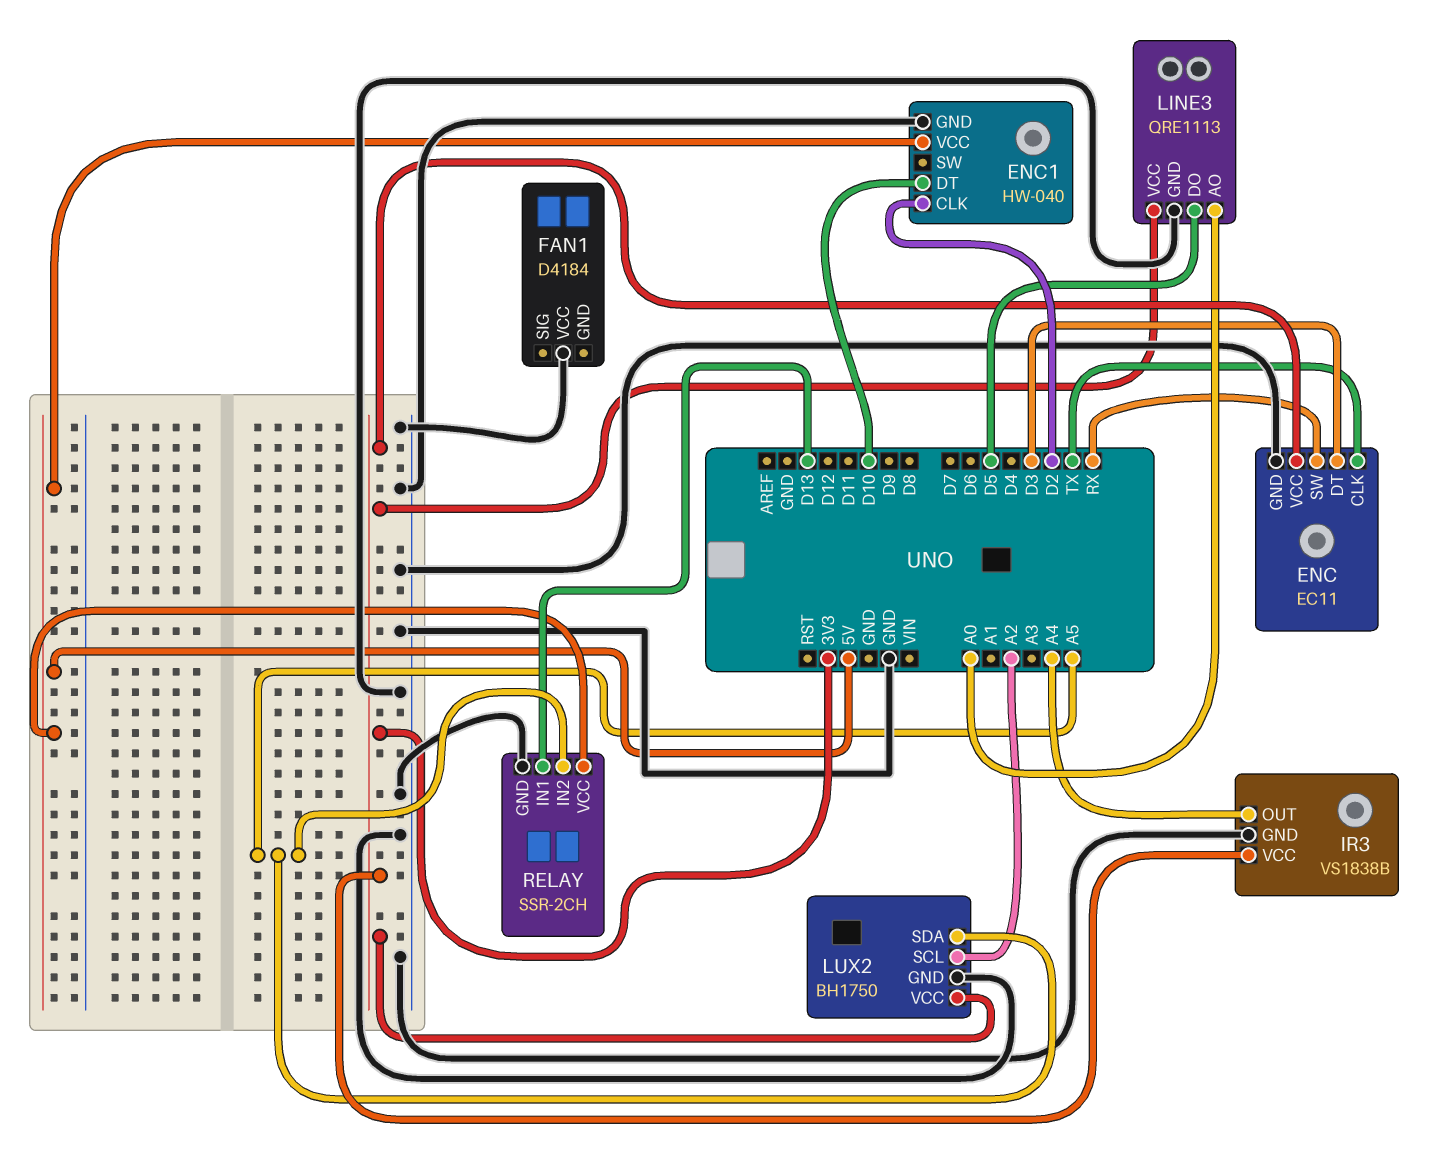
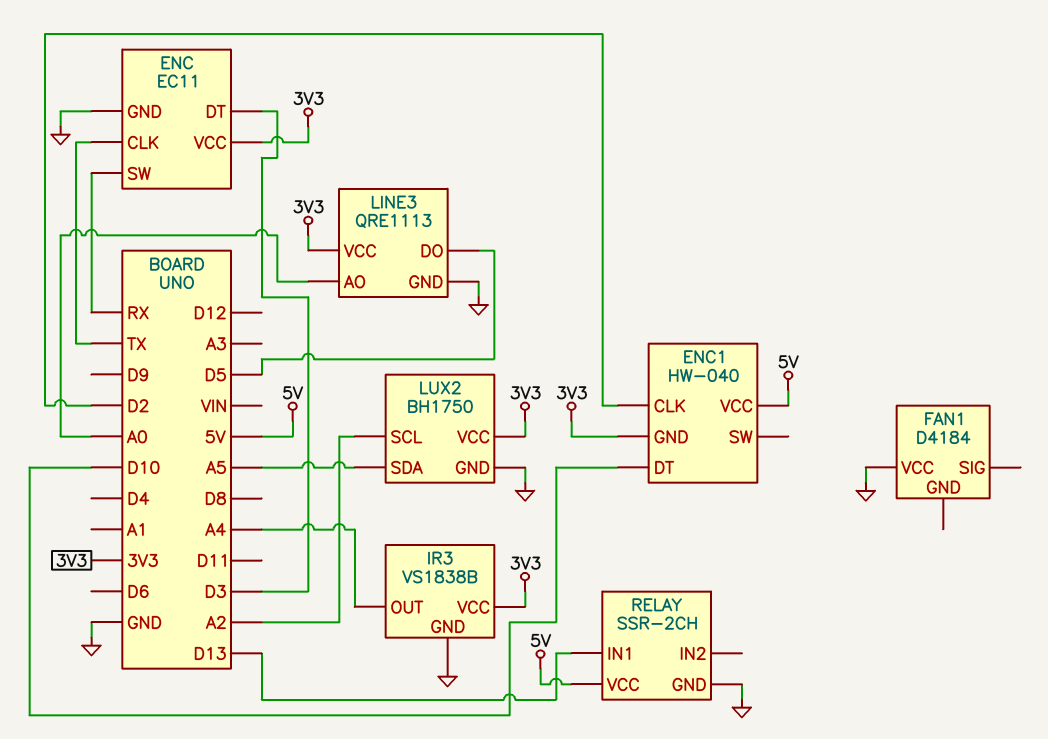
ENC1 pin GND: GND -> 3V3
RELAY pin IN2: A5 -> none

